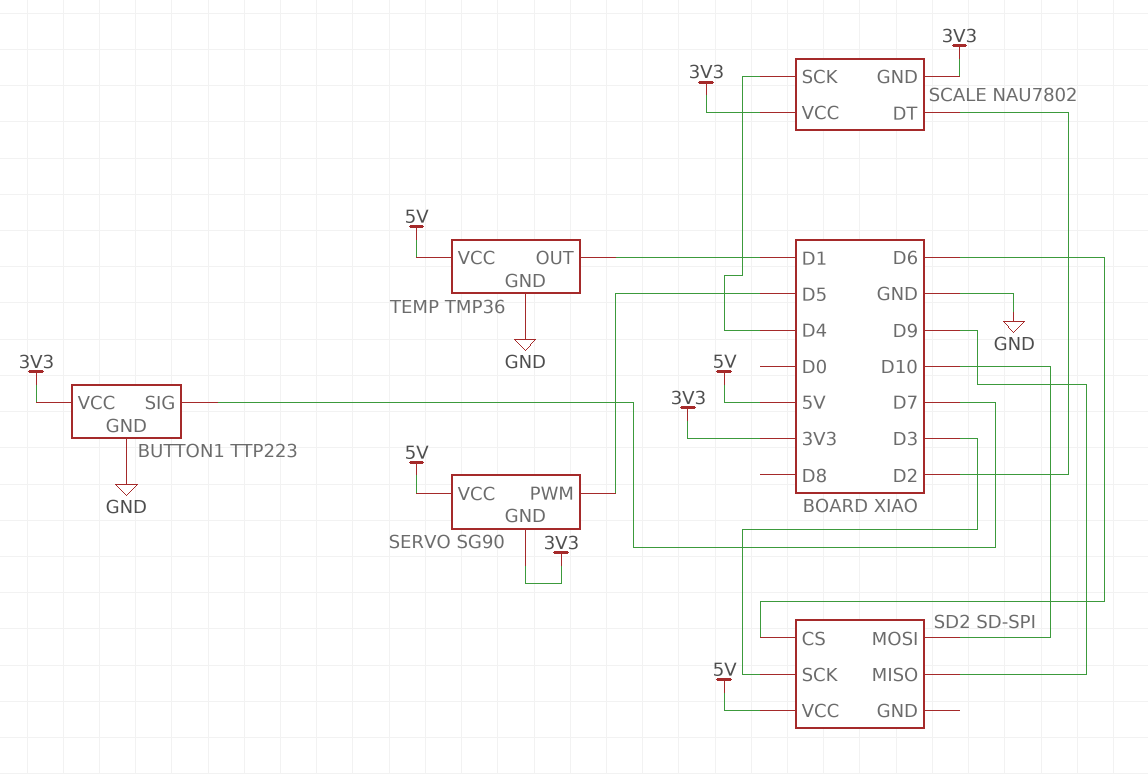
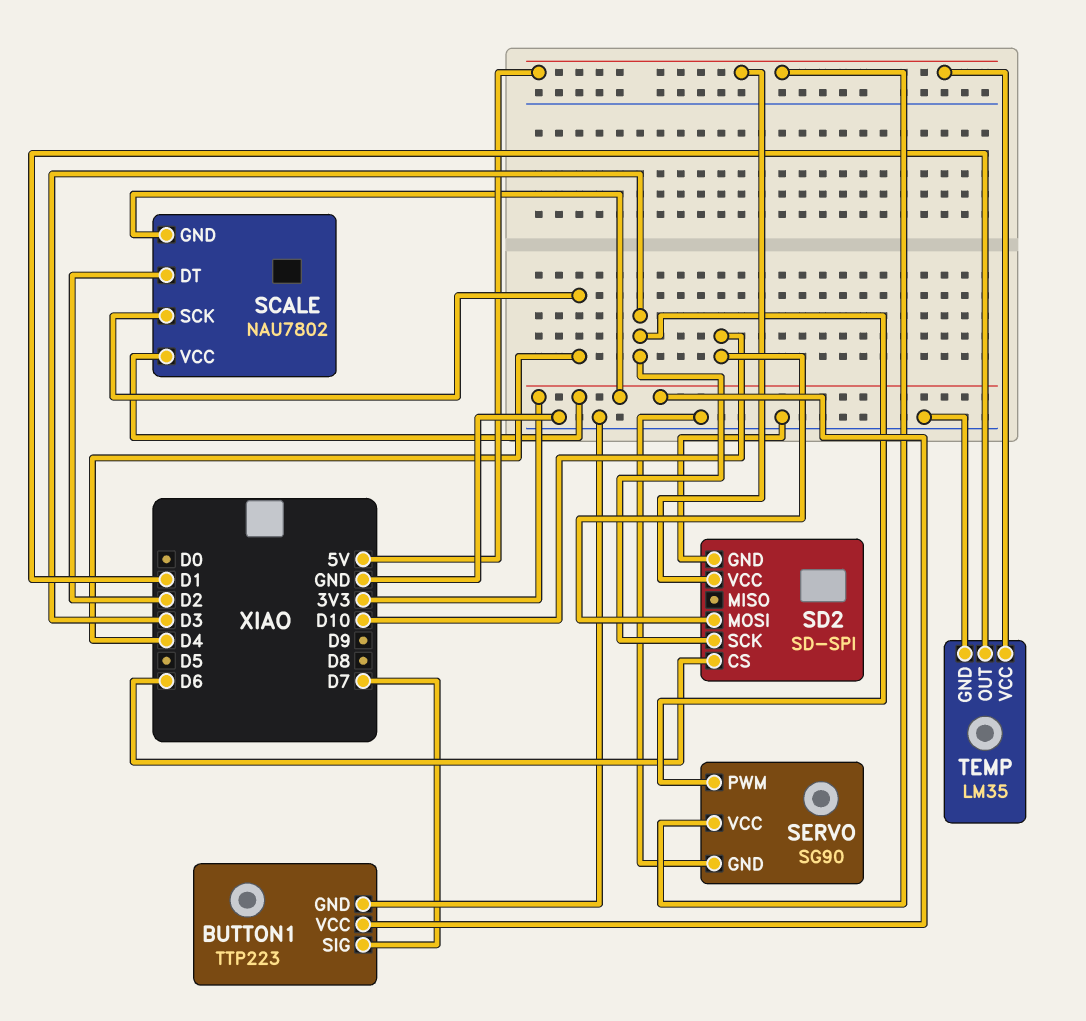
SD2 pin GND: none -> GND
SD2 pin MISO: D9 -> none
SERVO pin GND: 3V3 -> GND
SERVO pin PWM: D5 -> D3
TEMP: TMP36 -> LM35

